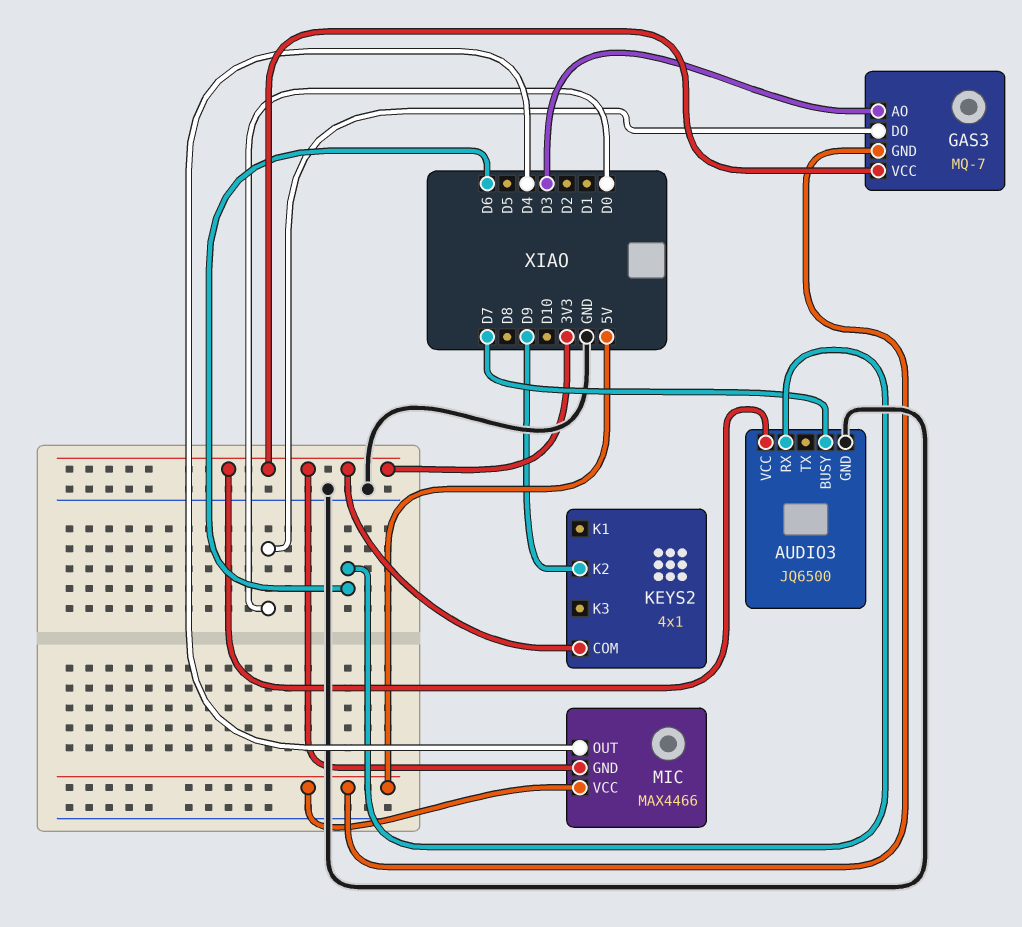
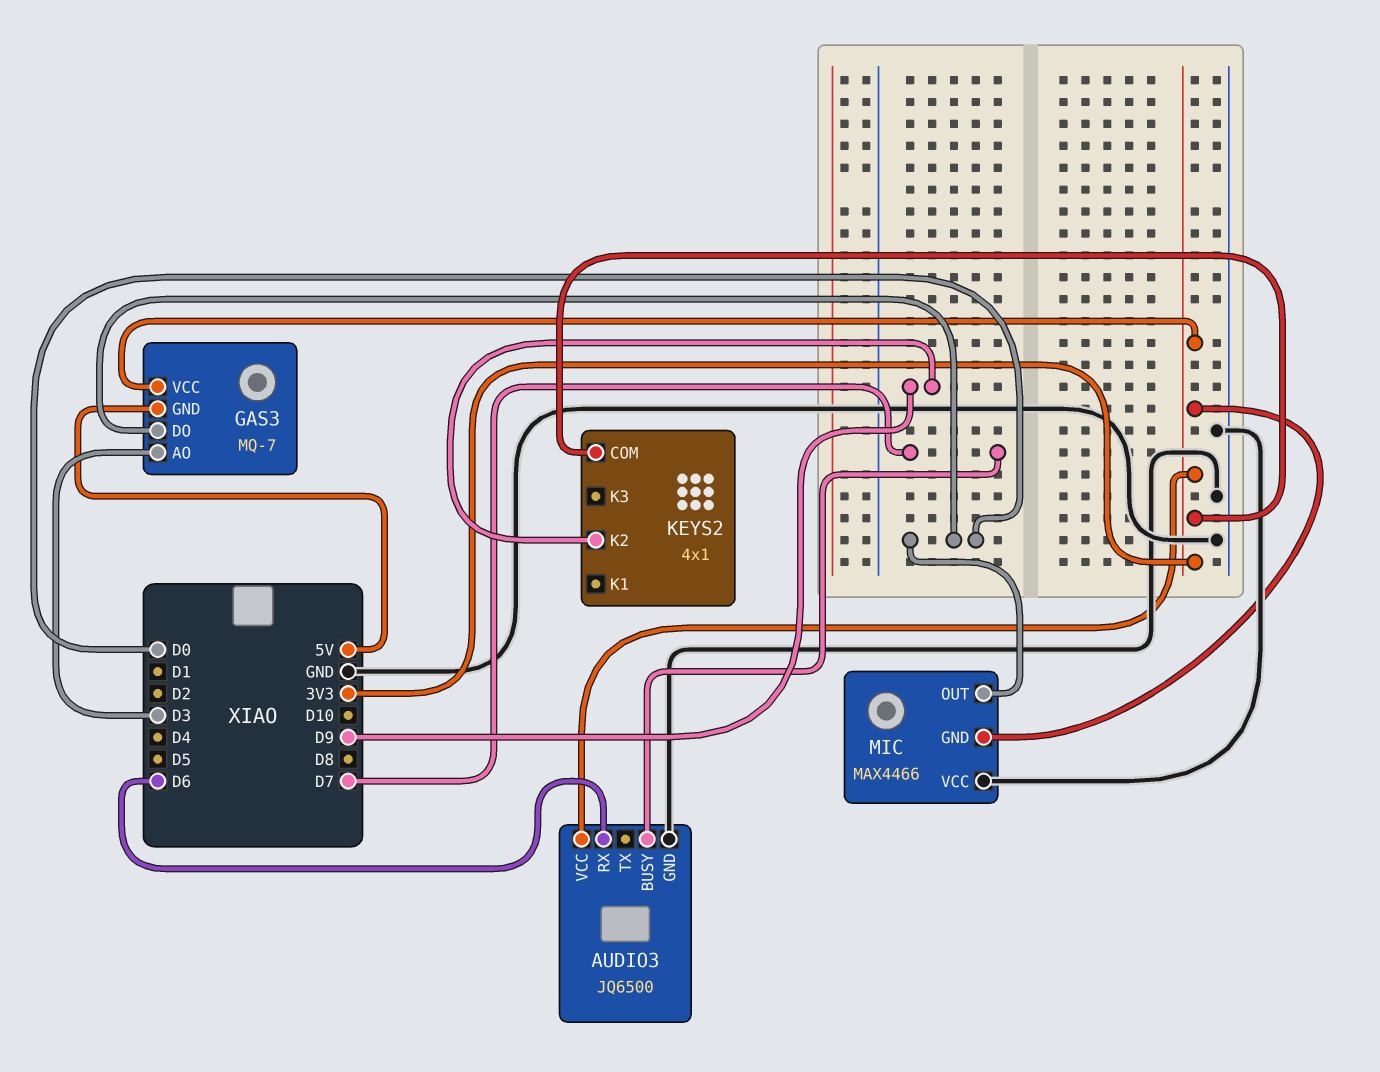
MIC pin OUT: D4 -> D0
MIC pin VCC: 5V -> GND

